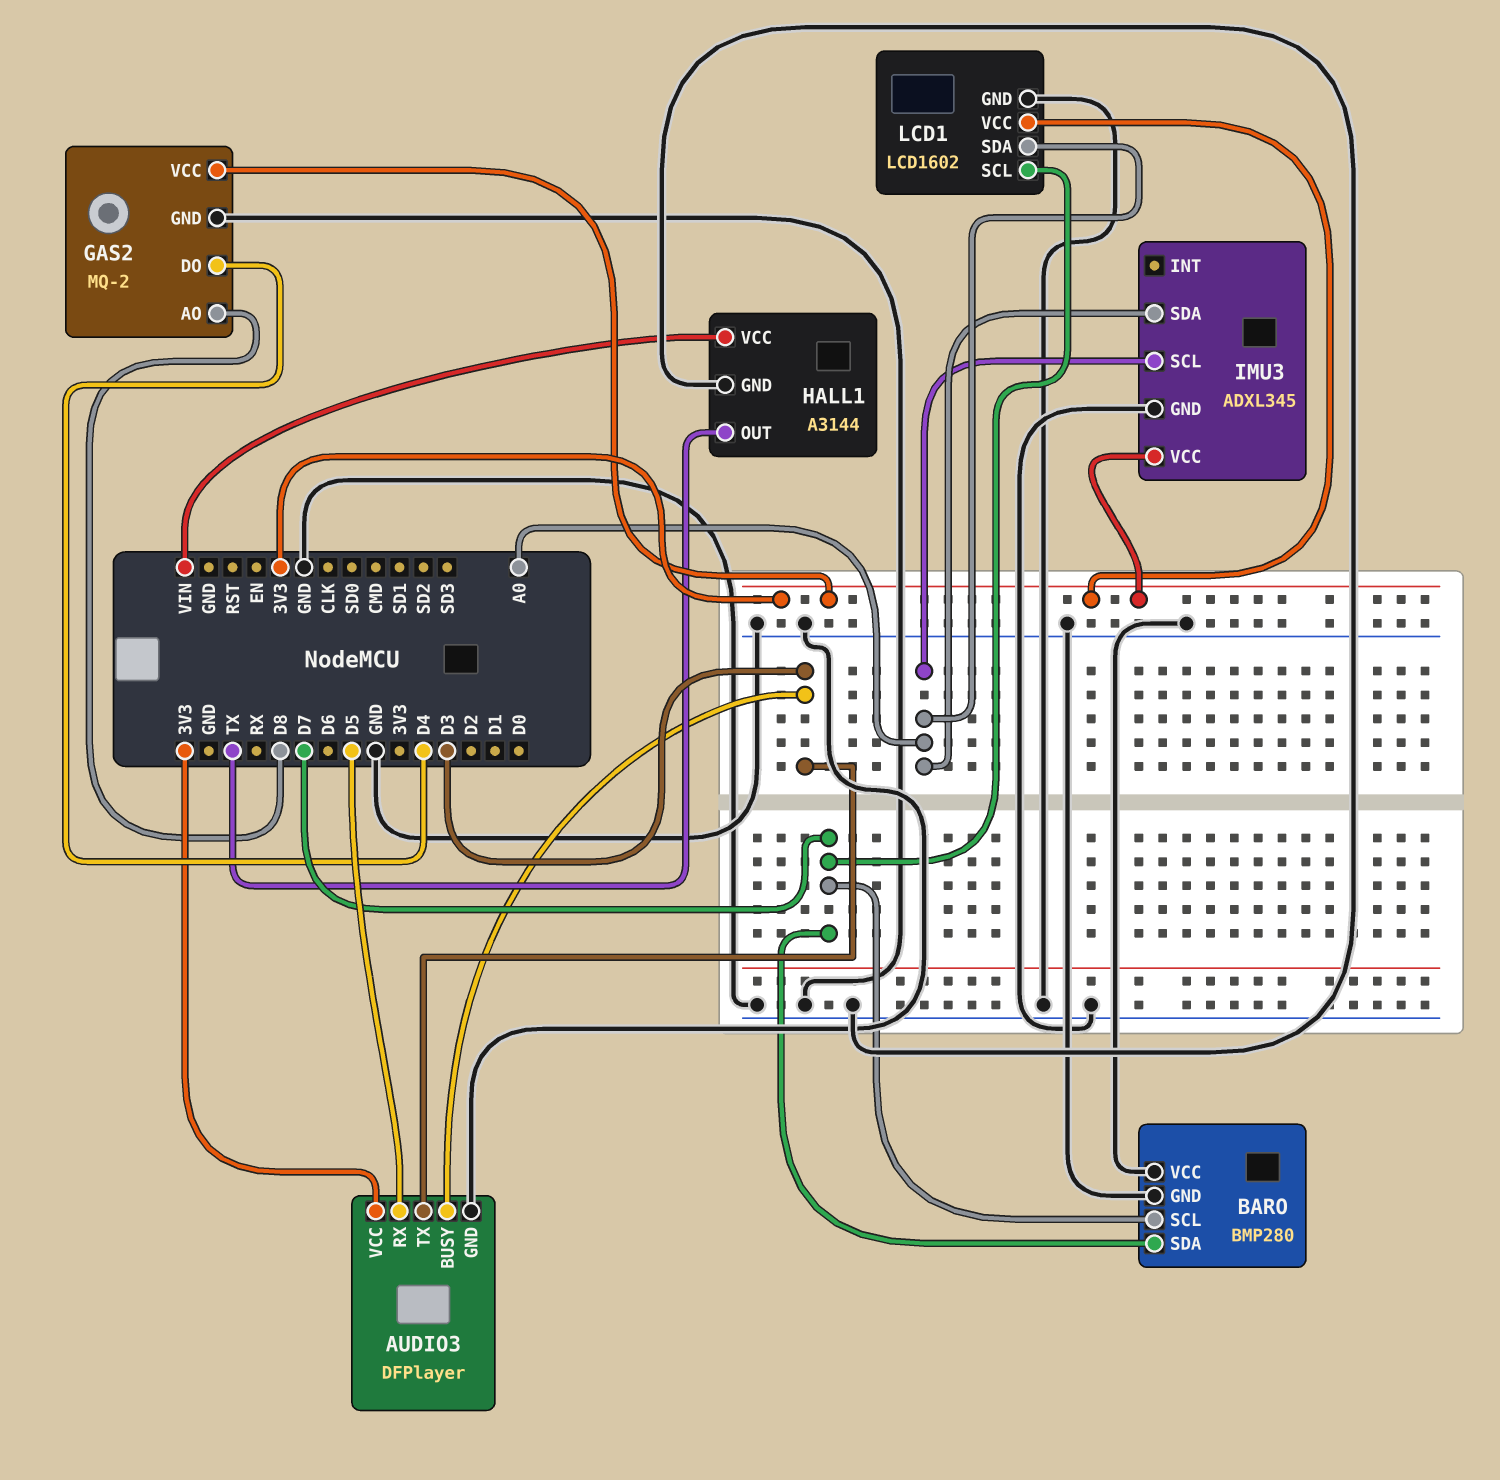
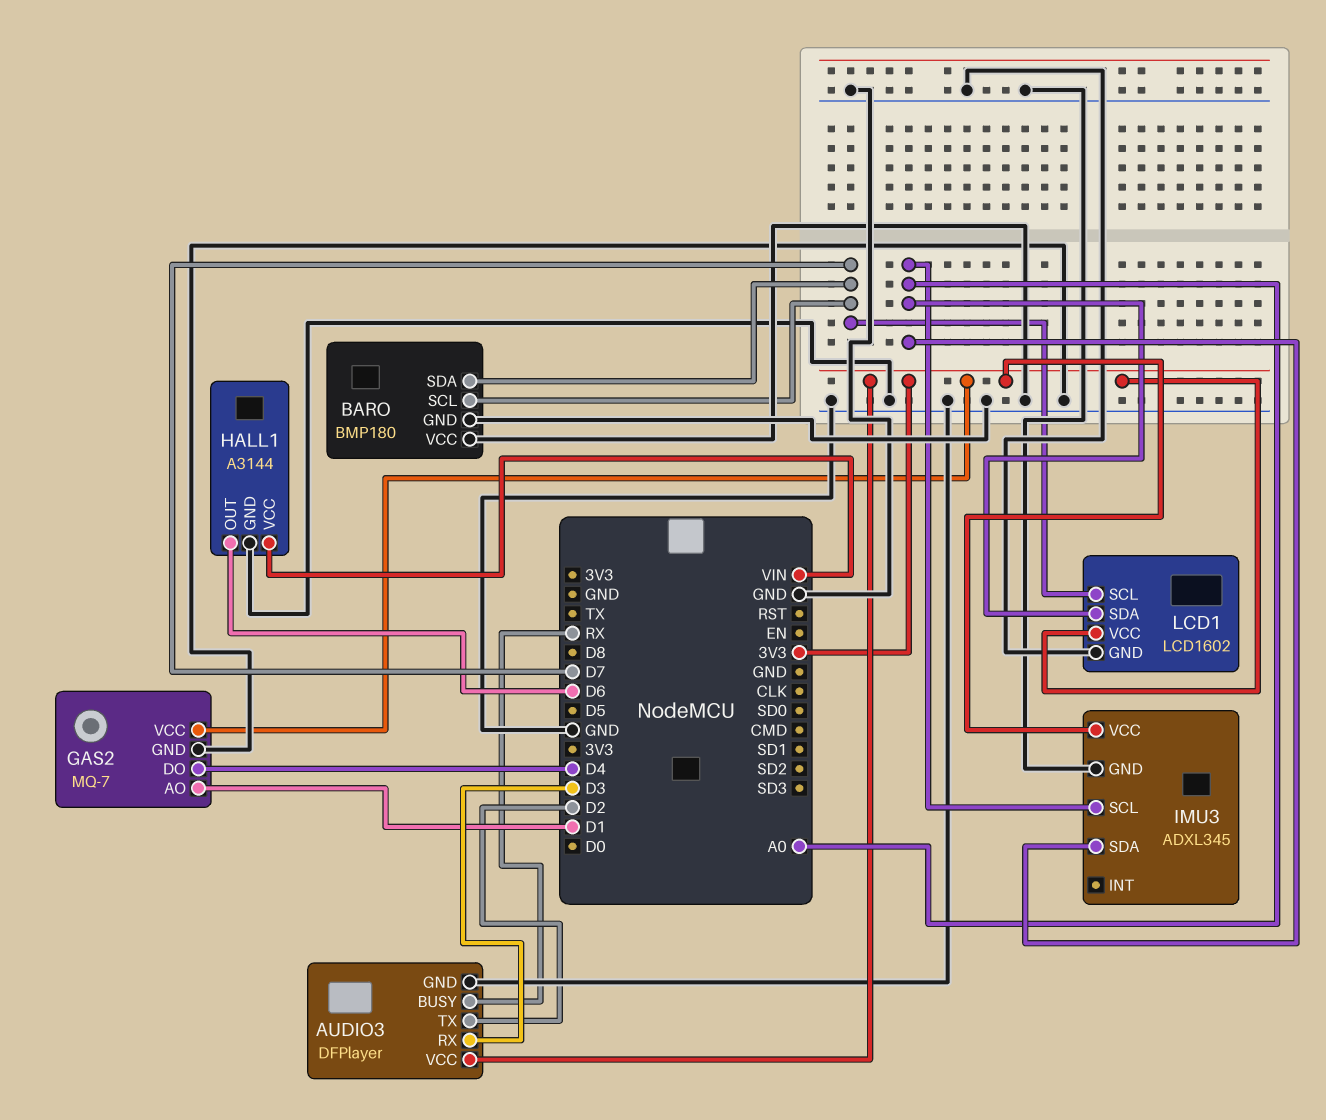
AUDIO3 pin BUSY: D3 -> RX
AUDIO3 pin RX: D5 -> D3
AUDIO3 pin TX: D3 -> D2
BARO: BMP280 -> BMP180
GAS2: MQ-2 -> MQ-7
GAS2 pin AO: D8 -> D1
HALL1 pin OUT: TX -> D6

